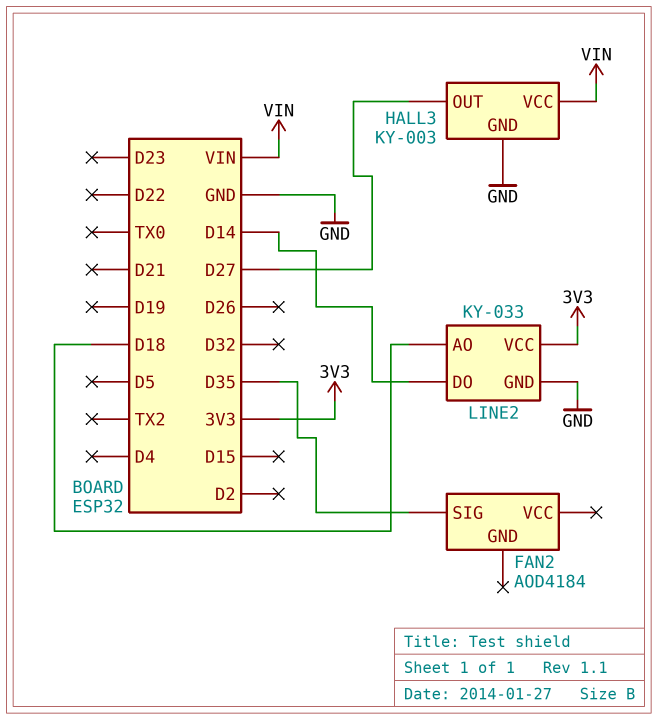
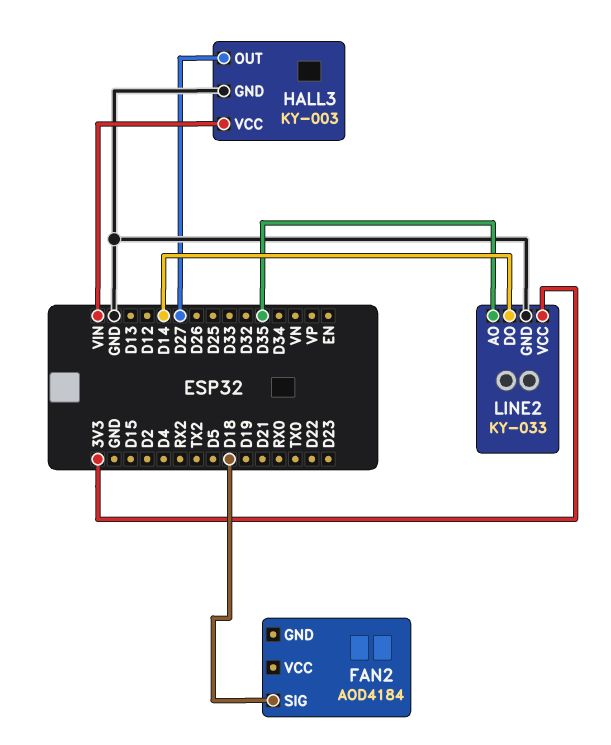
FAN2 pin SIG: D35 -> D18
LINE2 pin AO: D18 -> D35

